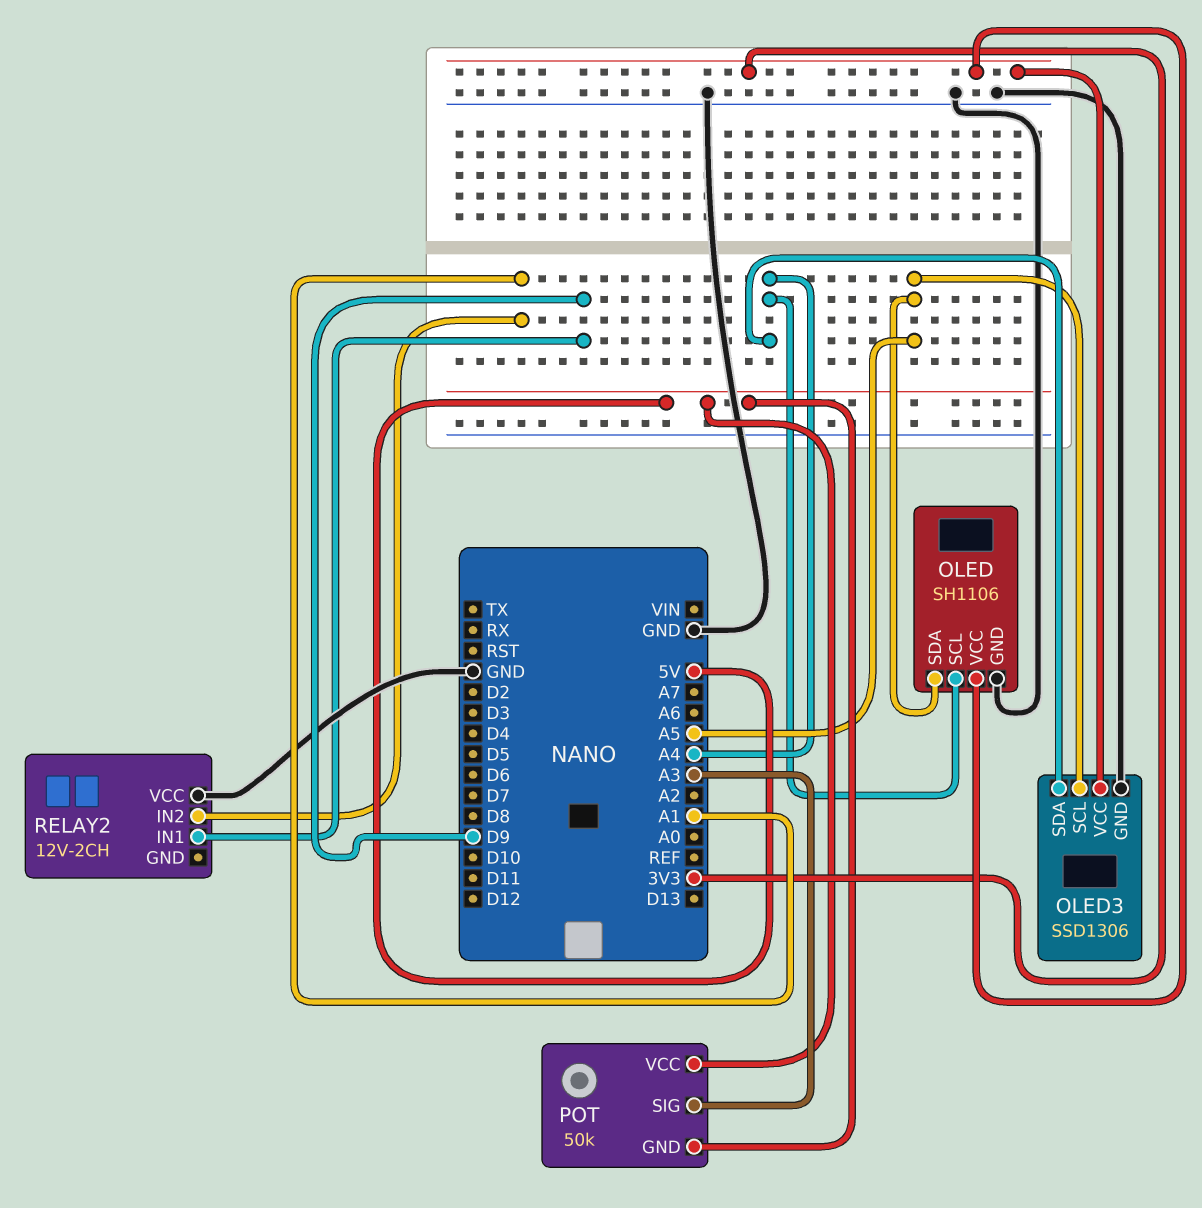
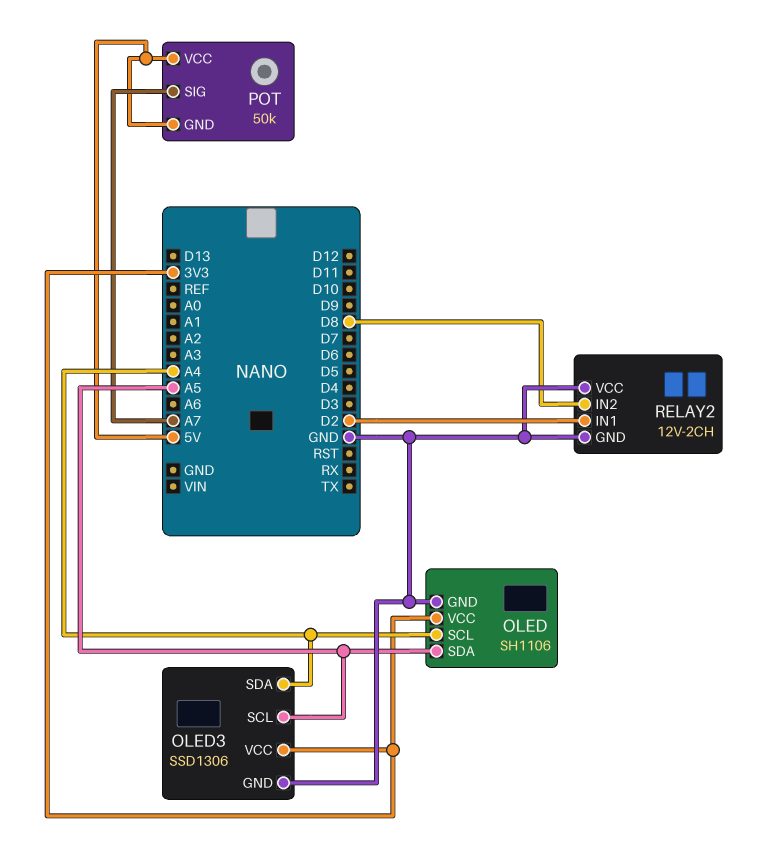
POT pin SIG: A3 -> A7
RELAY2 pin GND: none -> GND
RELAY2 pin IN1: D9 -> D2
RELAY2 pin IN2: A1 -> D8

